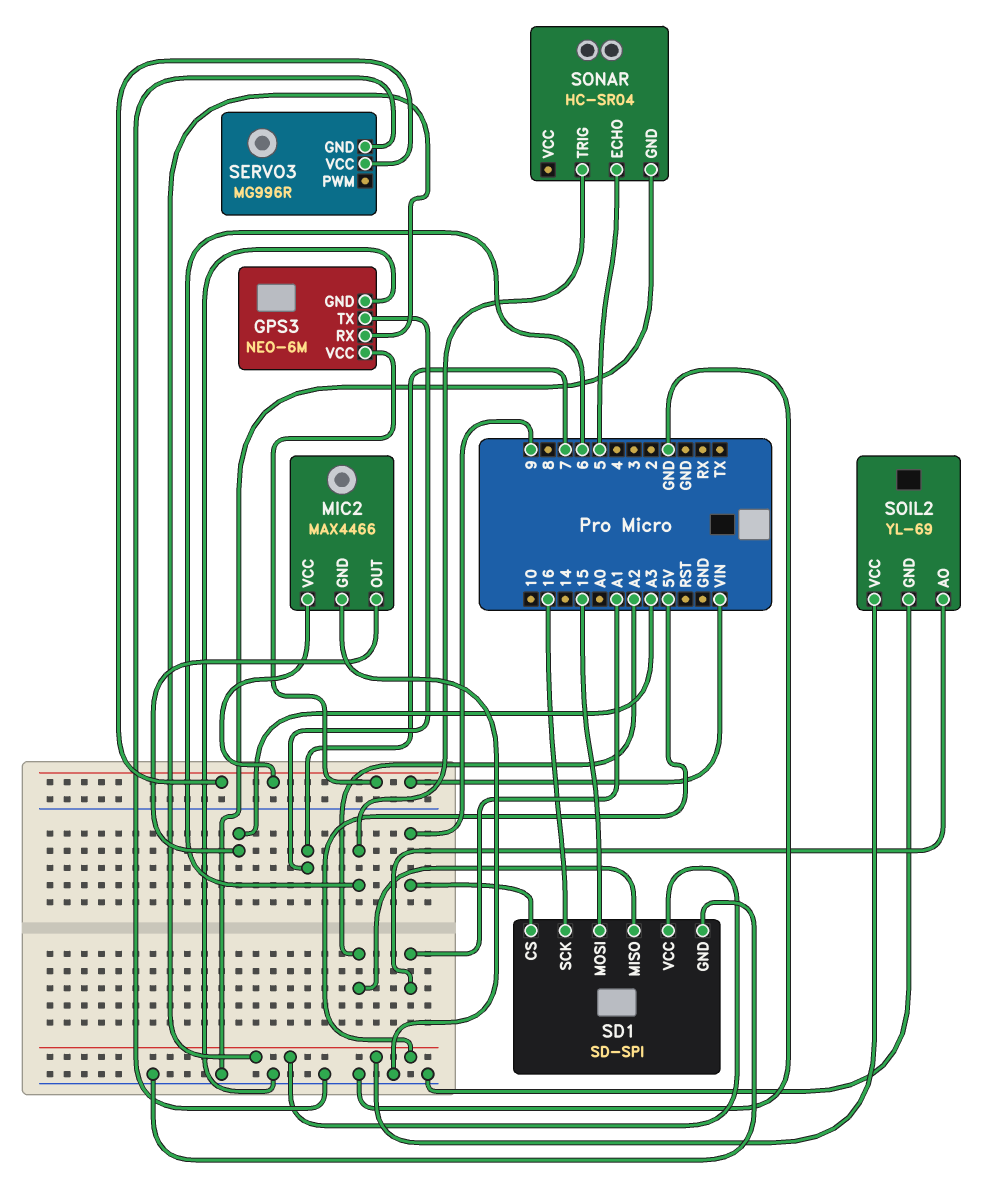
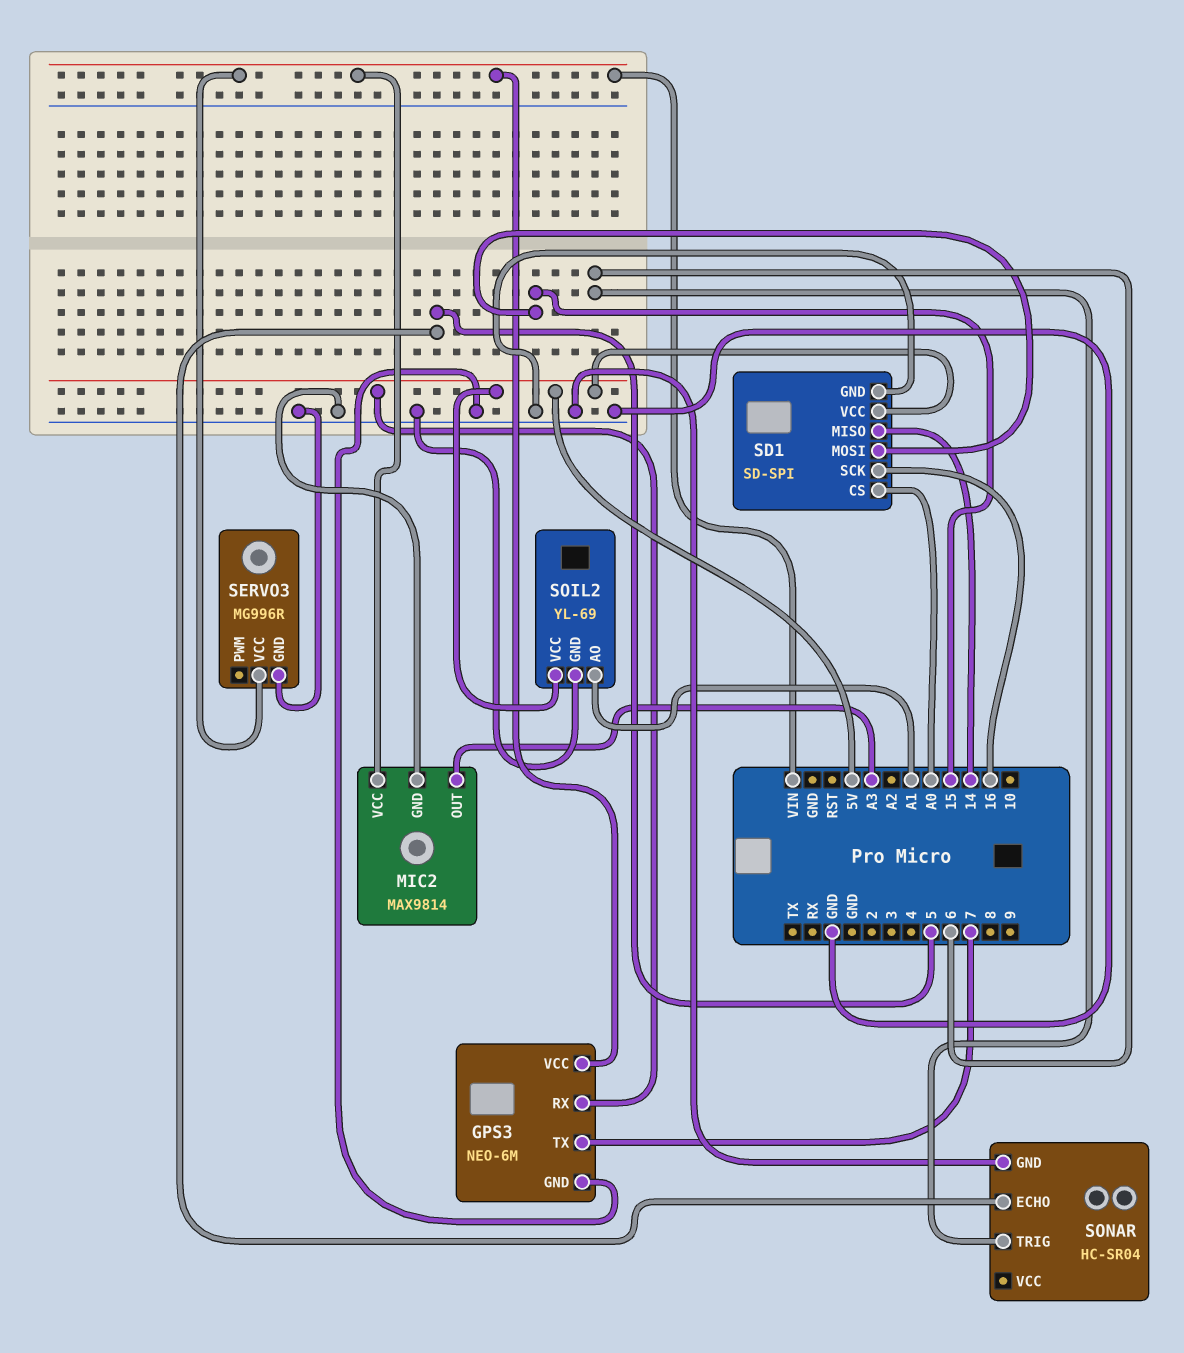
MIC2: MAX4466 -> MAX9814
SD1 pin CS: 9 -> A0
SD1 pin MISO: A2 -> 14

